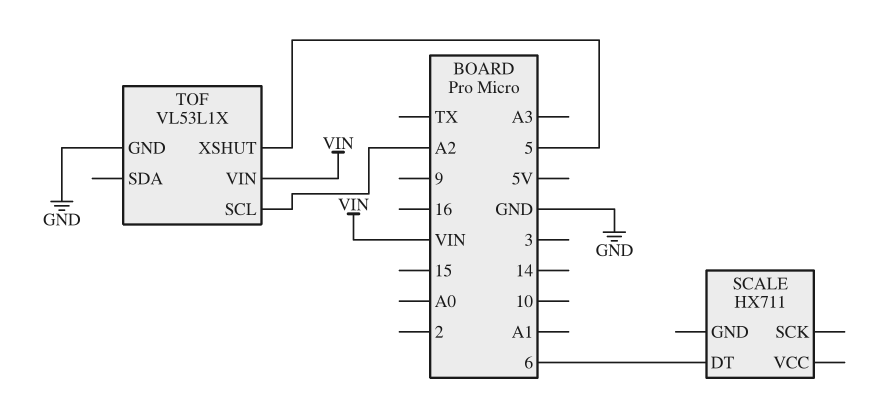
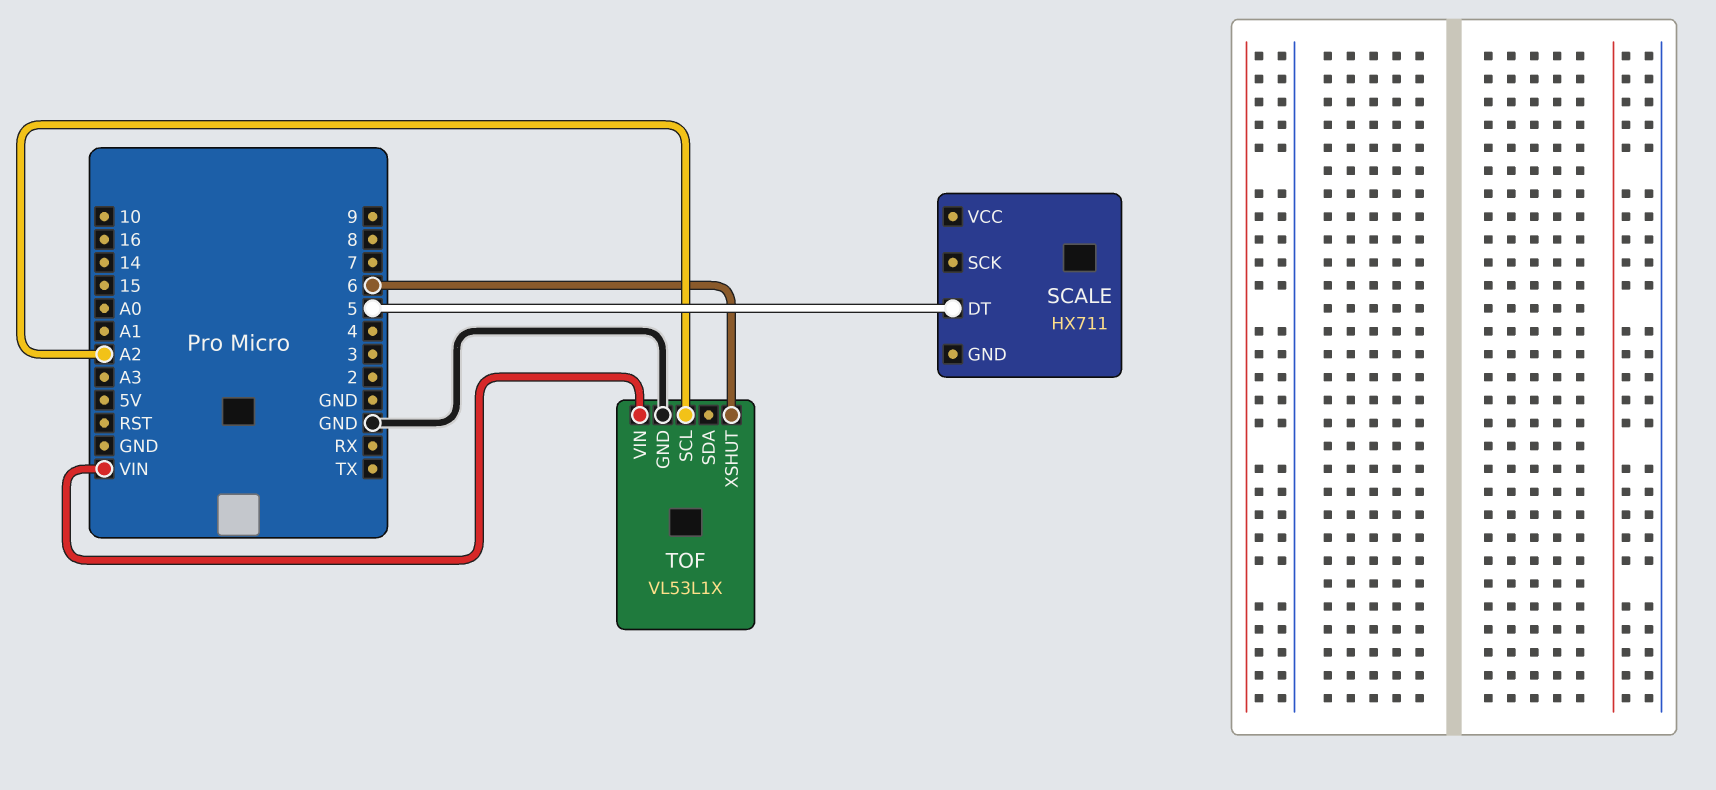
SCALE pin DT: 6 -> 5
TOF pin XSHUT: 5 -> 6

